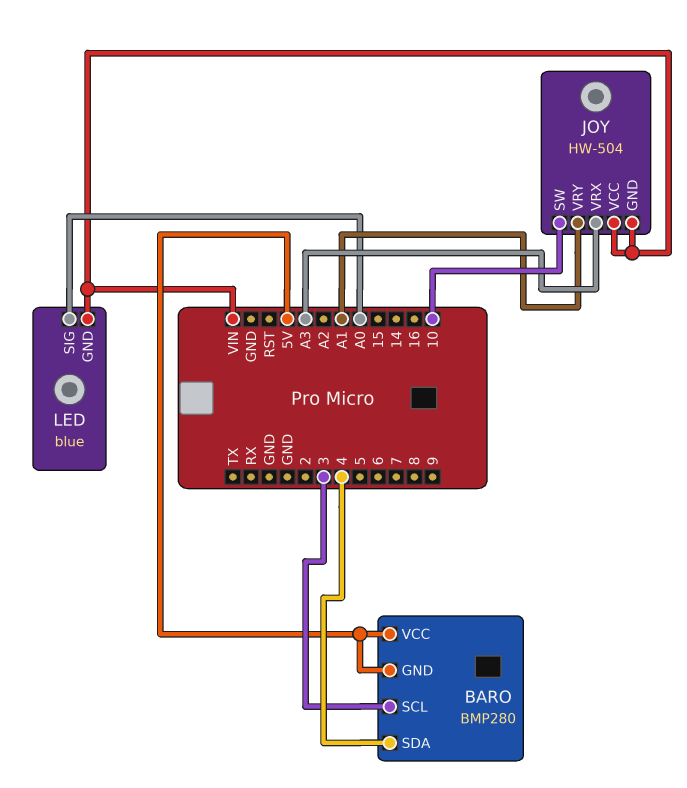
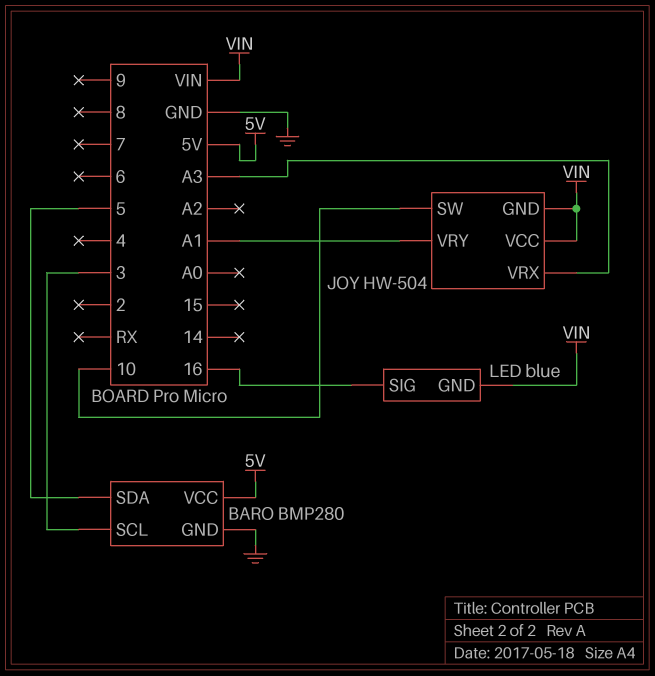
BARO pin GND: 5V -> GND
BARO pin SDA: 4 -> 5
LED pin SIG: A0 -> 16

